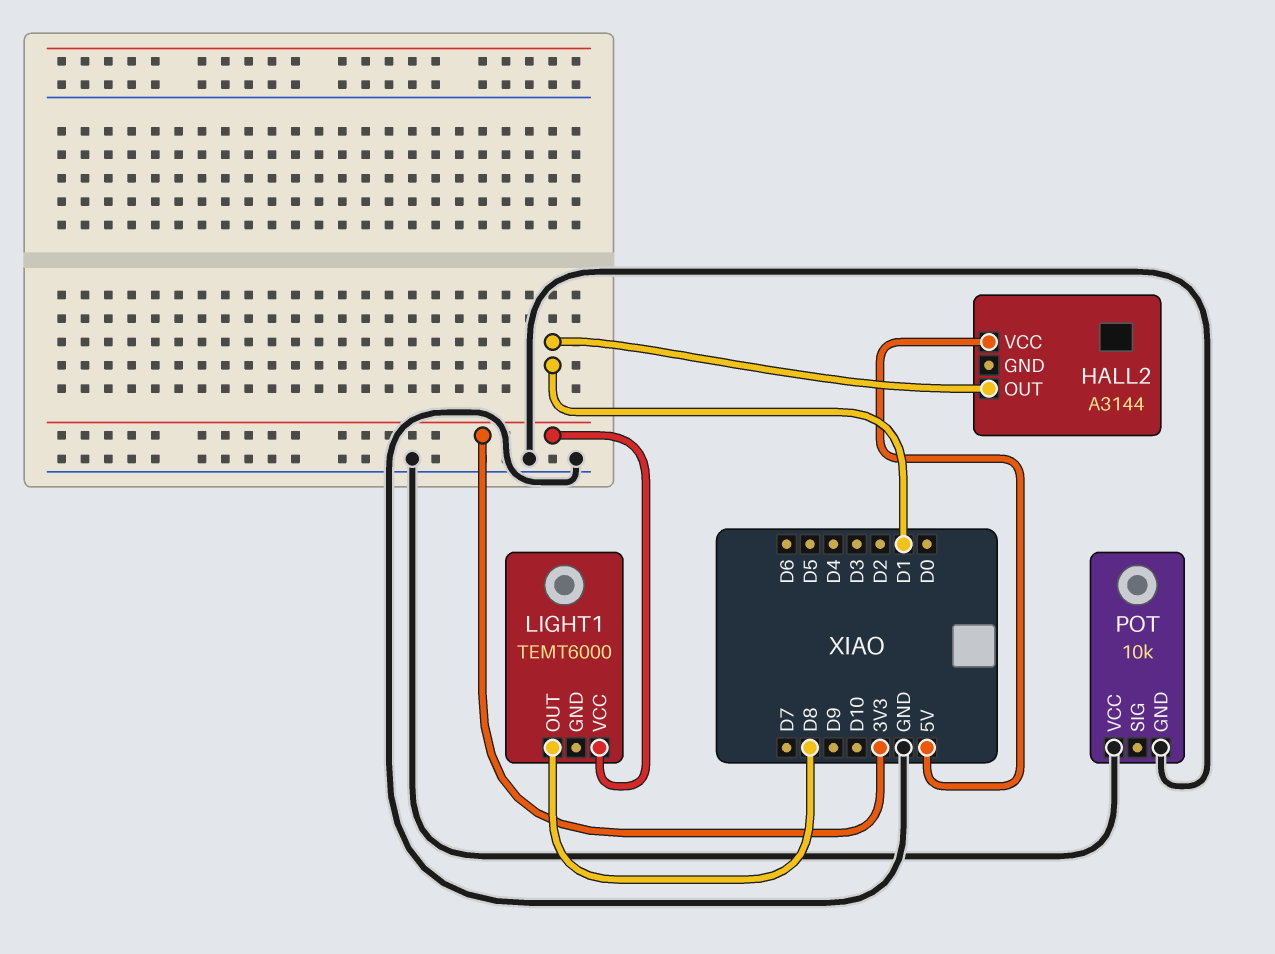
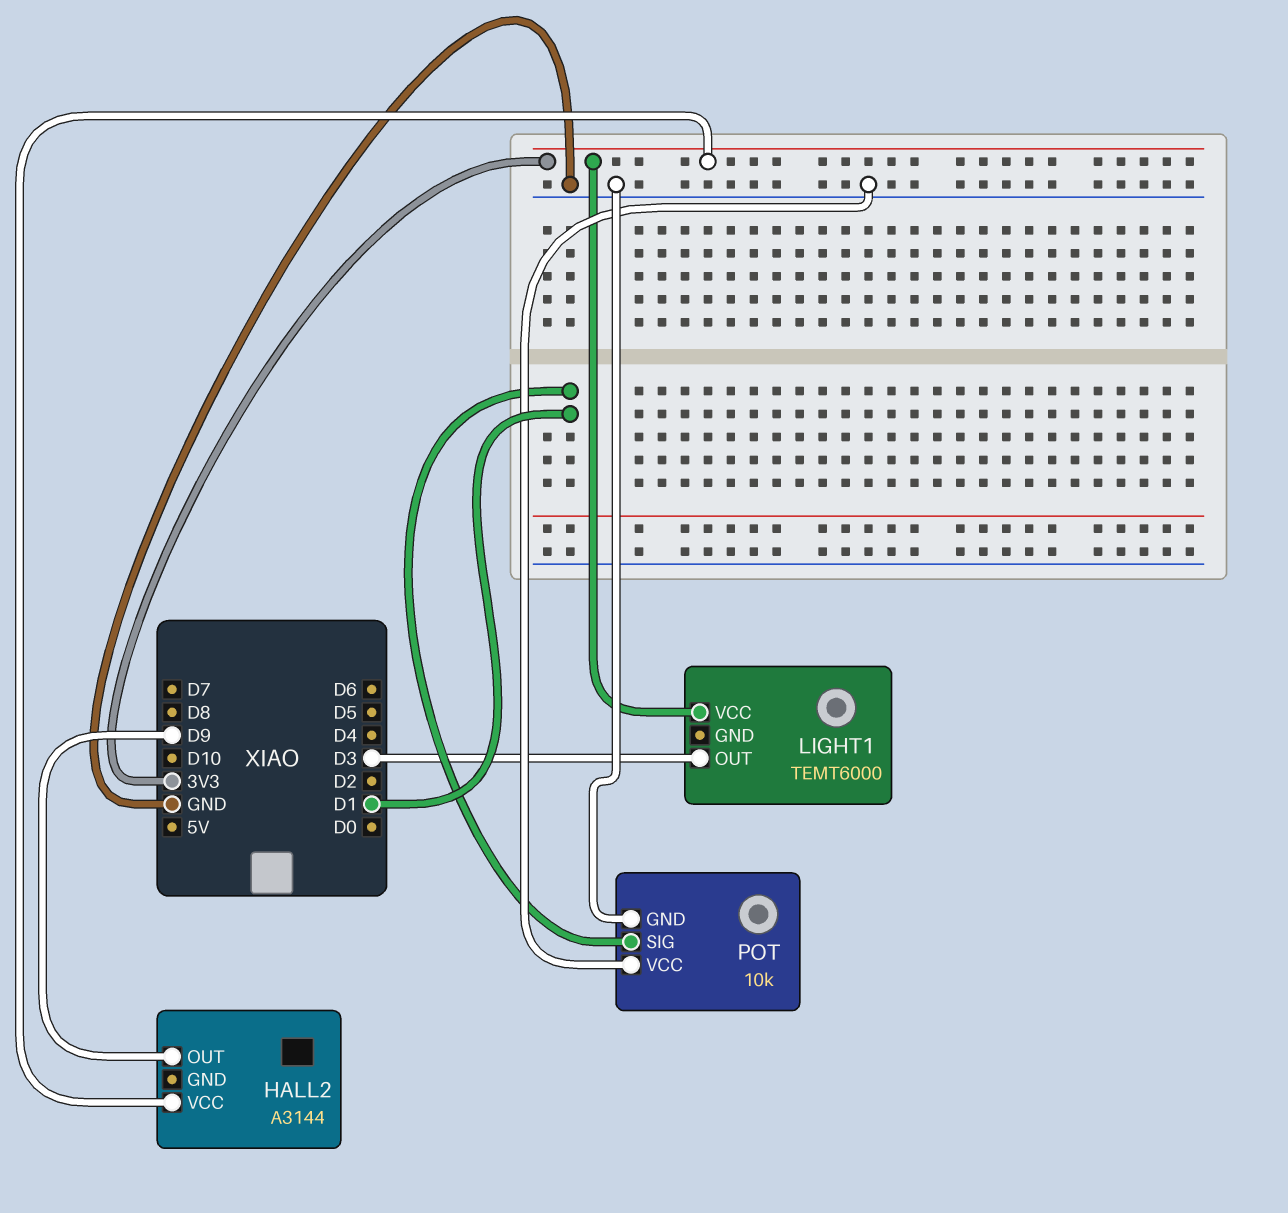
HALL2 pin OUT: D1 -> D9
HALL2 pin VCC: 5V -> 3V3
LIGHT1 pin OUT: D8 -> D3
POT pin SIG: none -> D1

